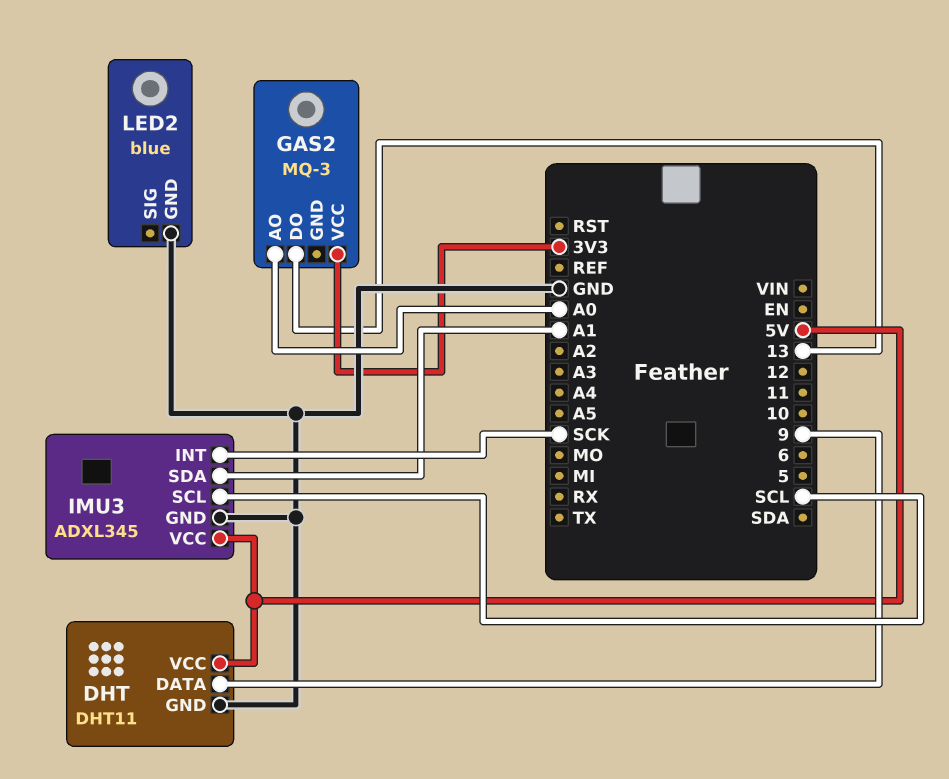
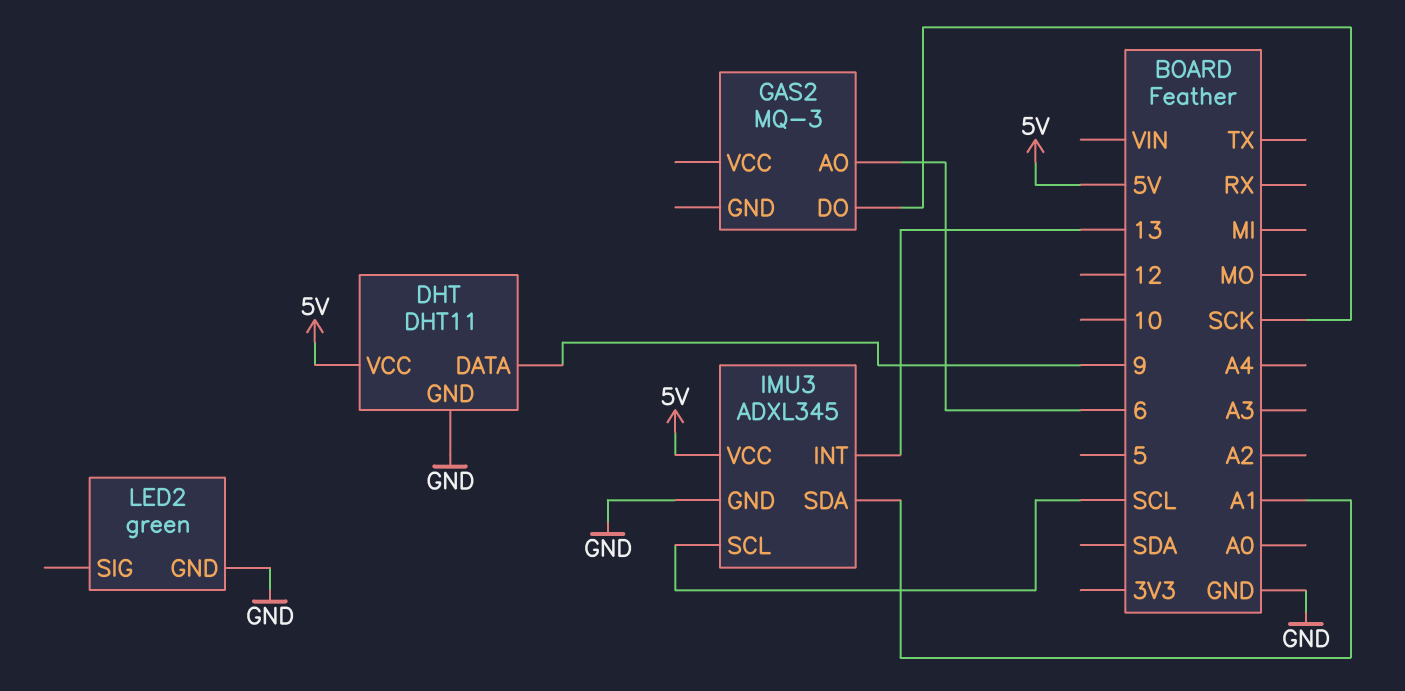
GAS2 pin AO: A0 -> 6
GAS2 pin DO: 13 -> SCK
GAS2 pin VCC: 3V3 -> none
IMU3 pin INT: SCK -> 13
LED2: blue -> green

